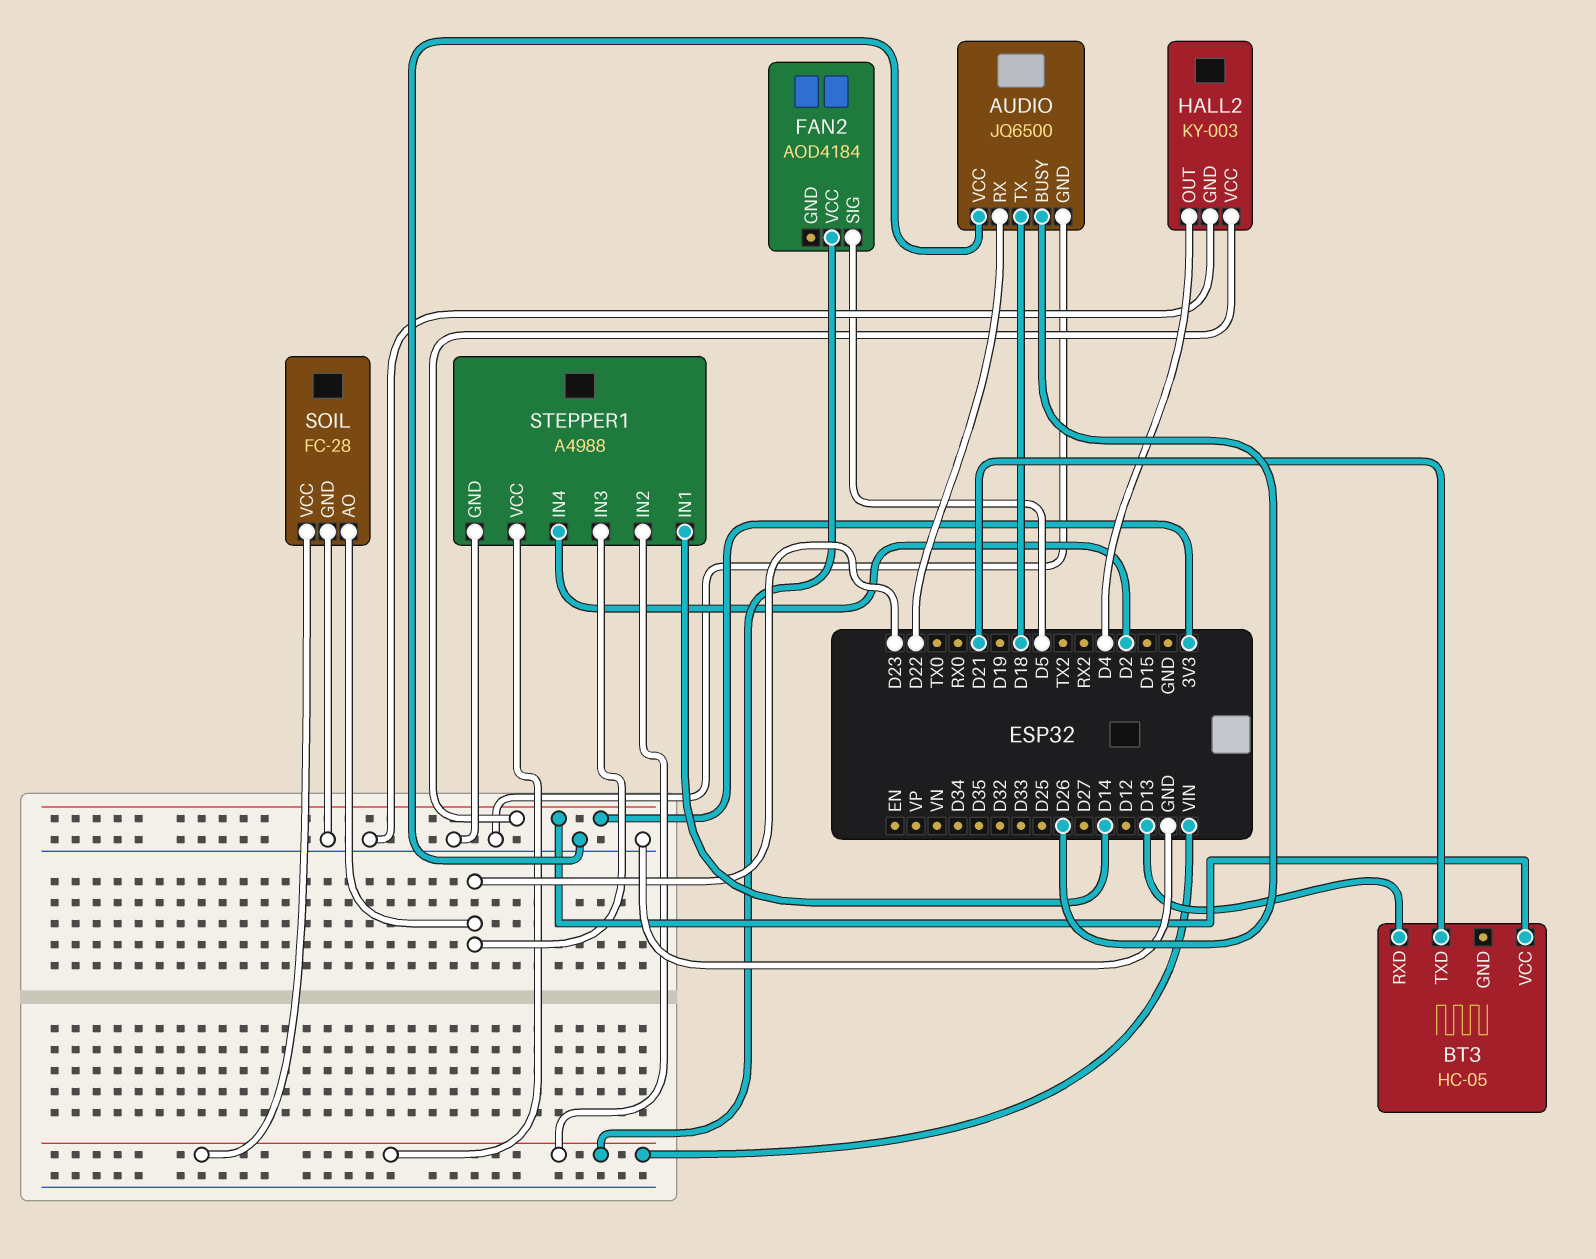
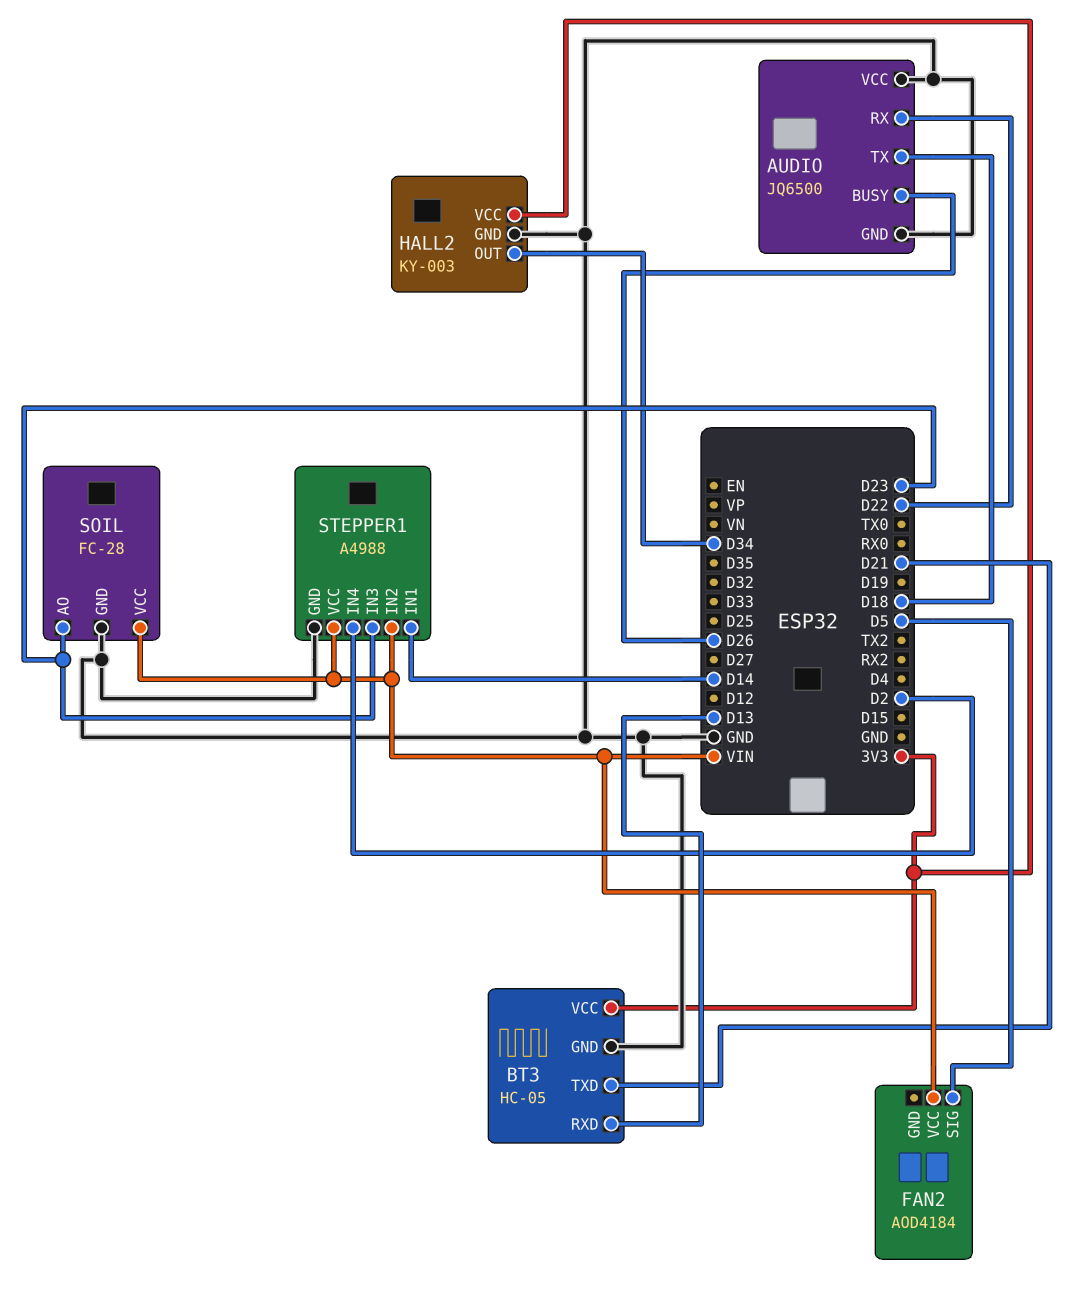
BT3 pin GND: none -> GND
HALL2 pin OUT: D4 -> D34

